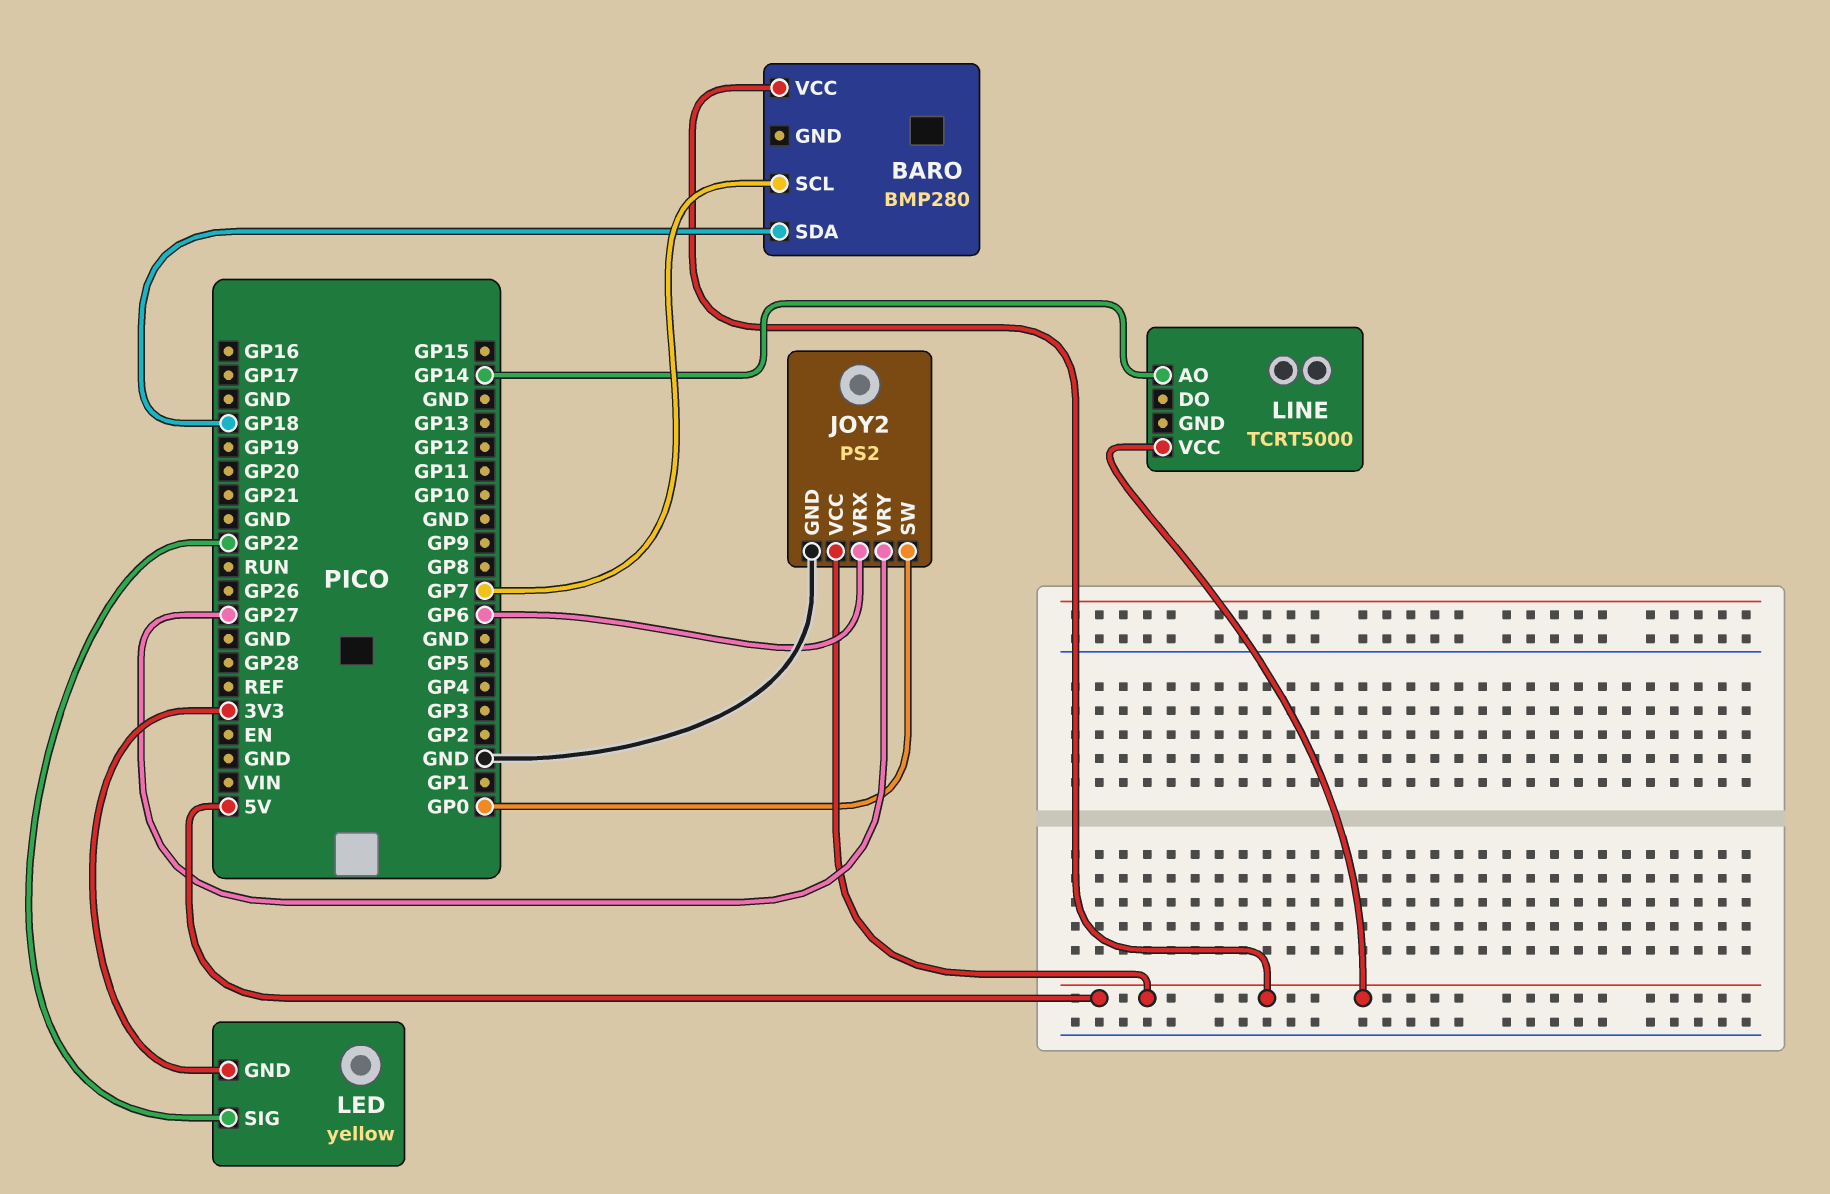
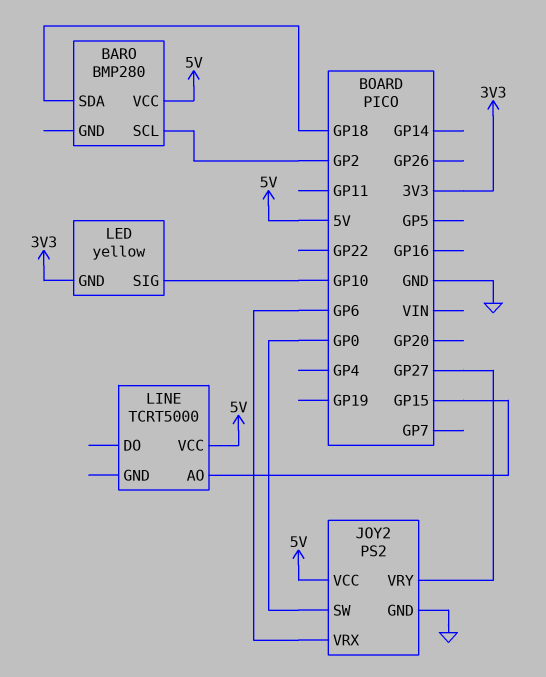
BARO pin SCL: GP7 -> GP2
LED pin SIG: GP22 -> GP10
LINE pin AO: GP14 -> GP15

